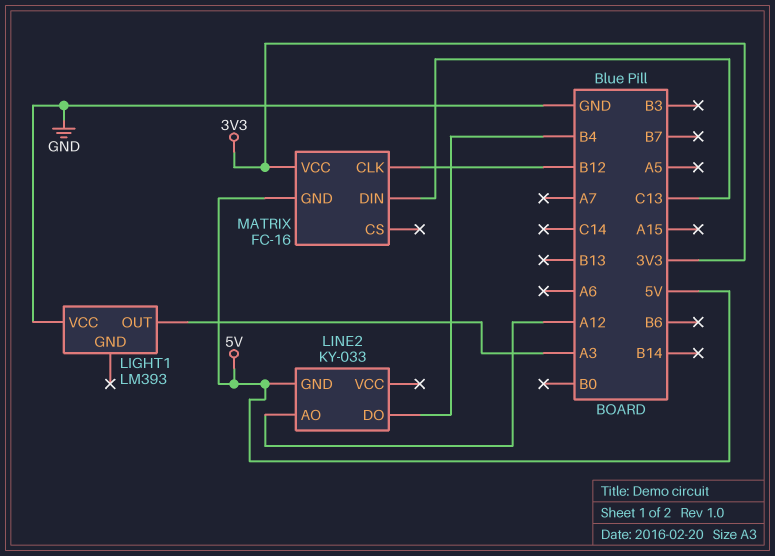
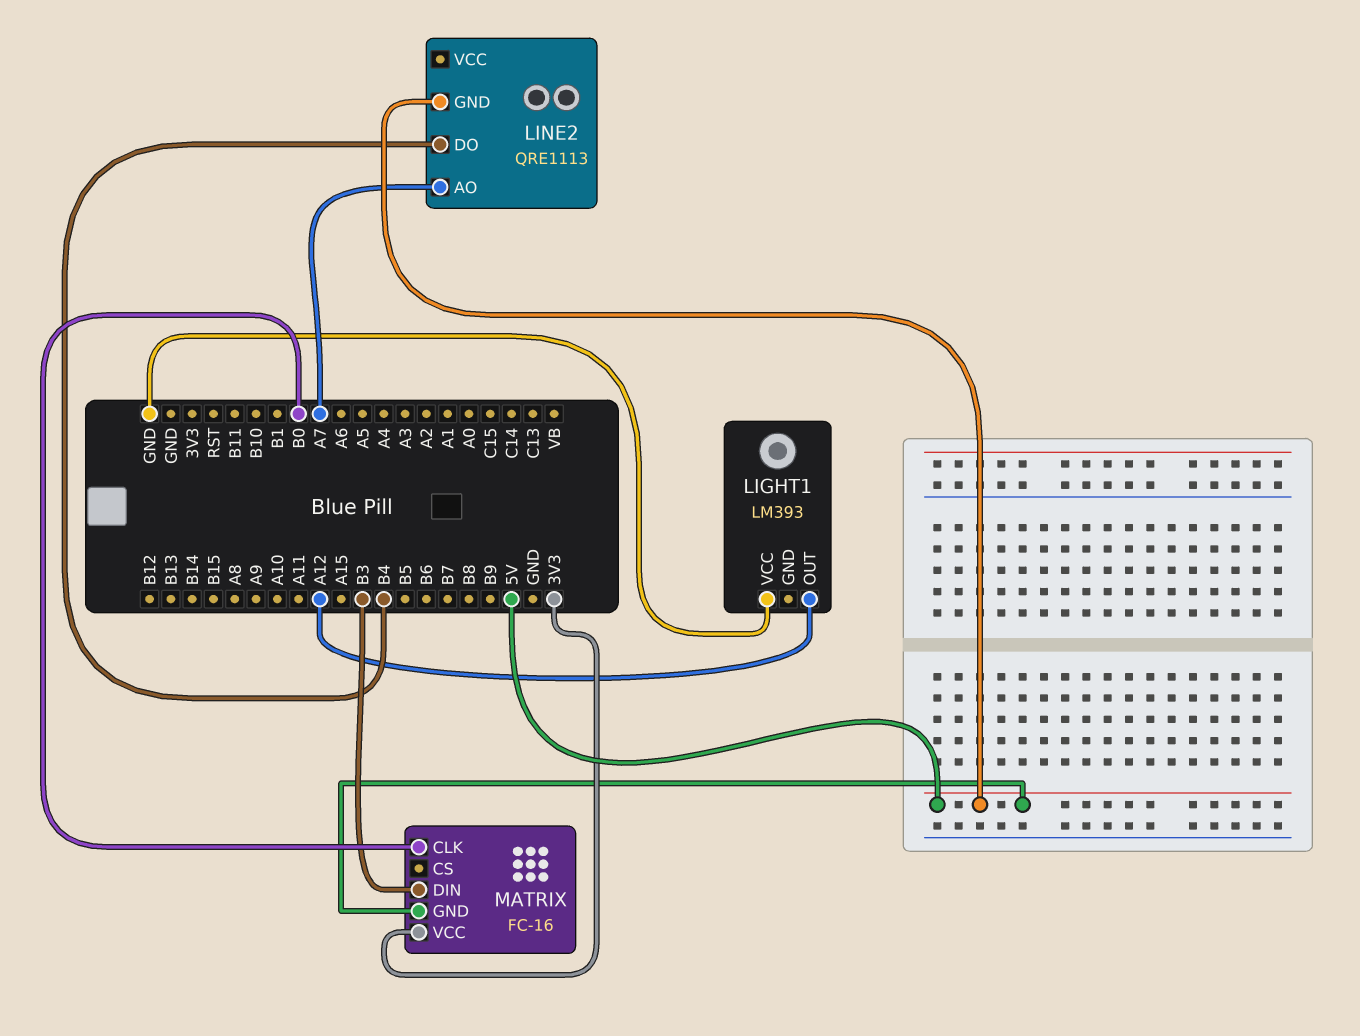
LIGHT1 pin OUT: A3 -> A12
LINE2: KY-033 -> QRE1113
LINE2 pin AO: A12 -> A7
MATRIX pin CLK: B12 -> B0
MATRIX pin DIN: C13 -> B3

